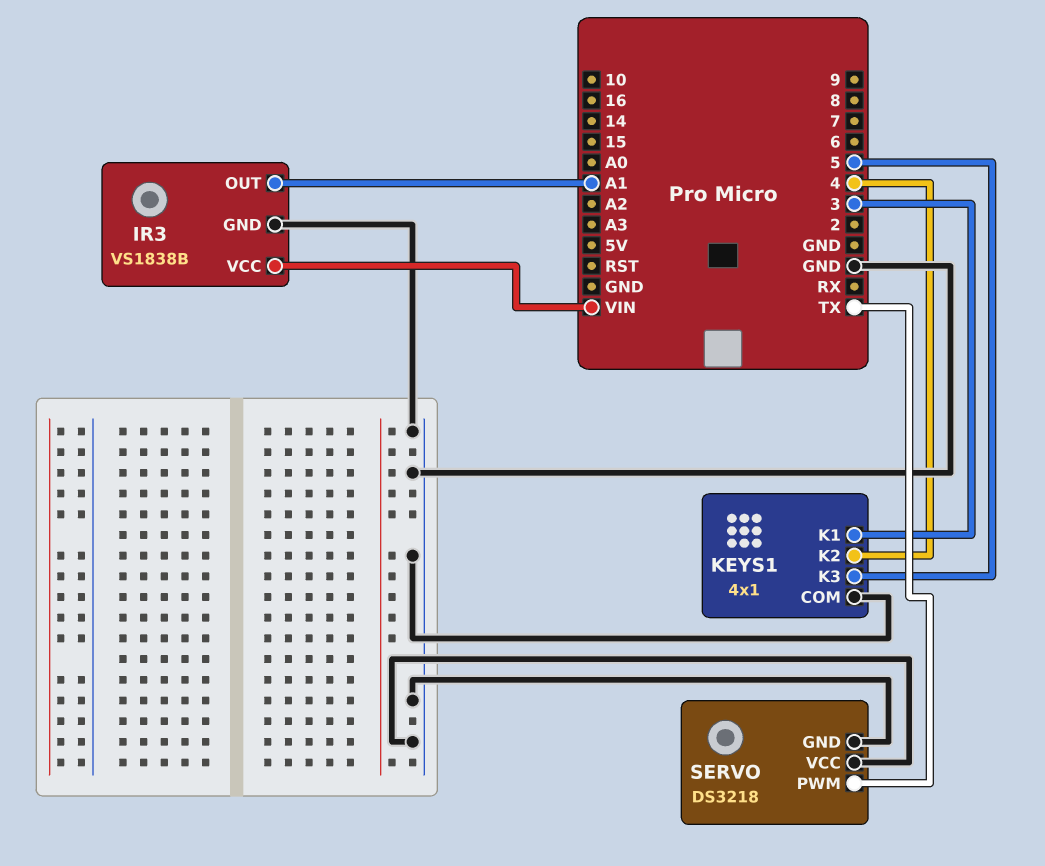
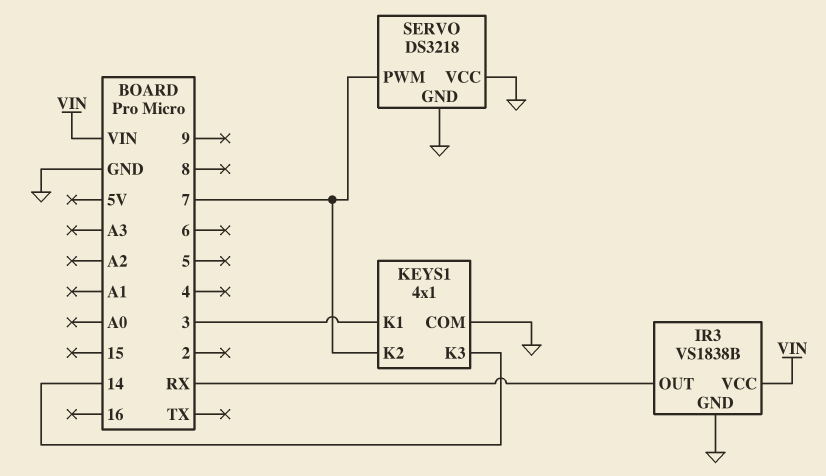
IR3 pin OUT: A1 -> RX
KEYS1 pin K2: 4 -> 7
KEYS1 pin K3: 5 -> 14
SERVO pin PWM: TX -> 7

